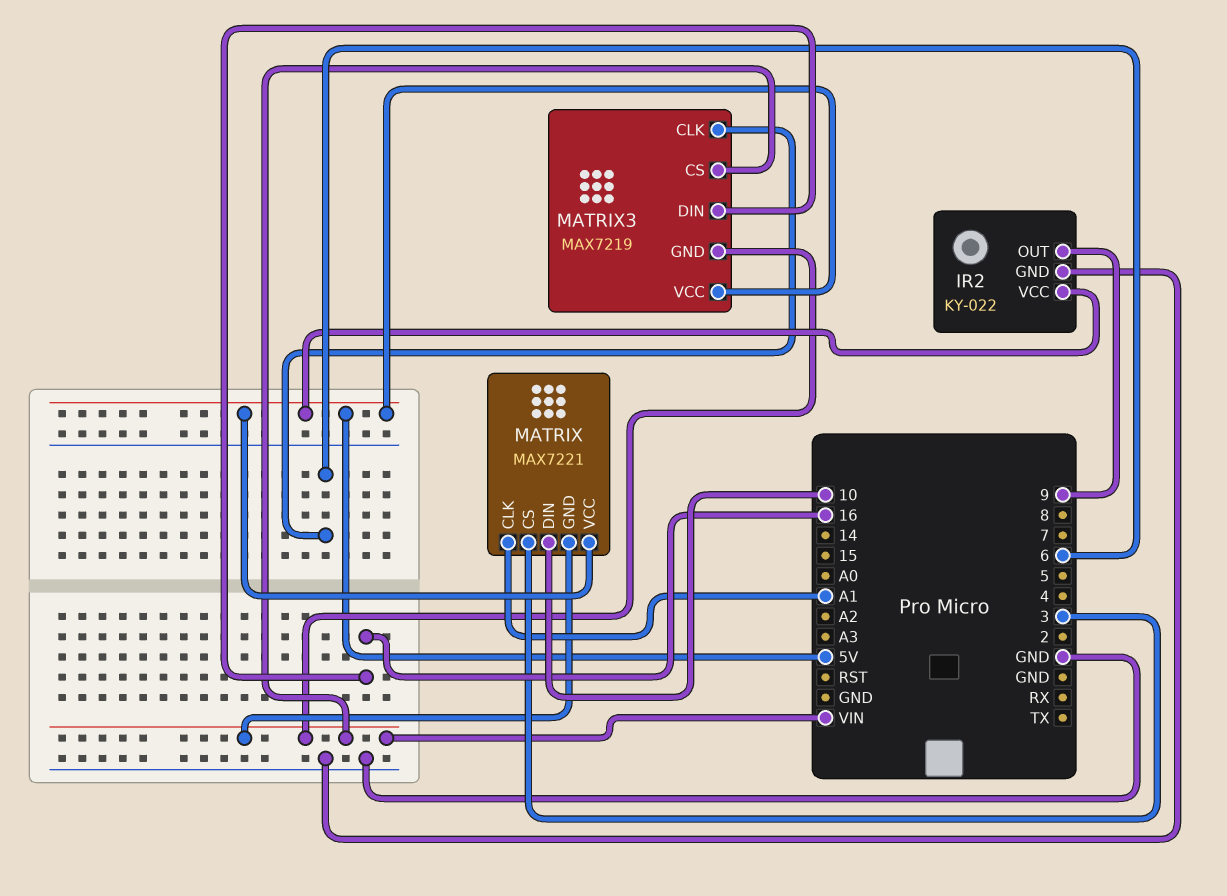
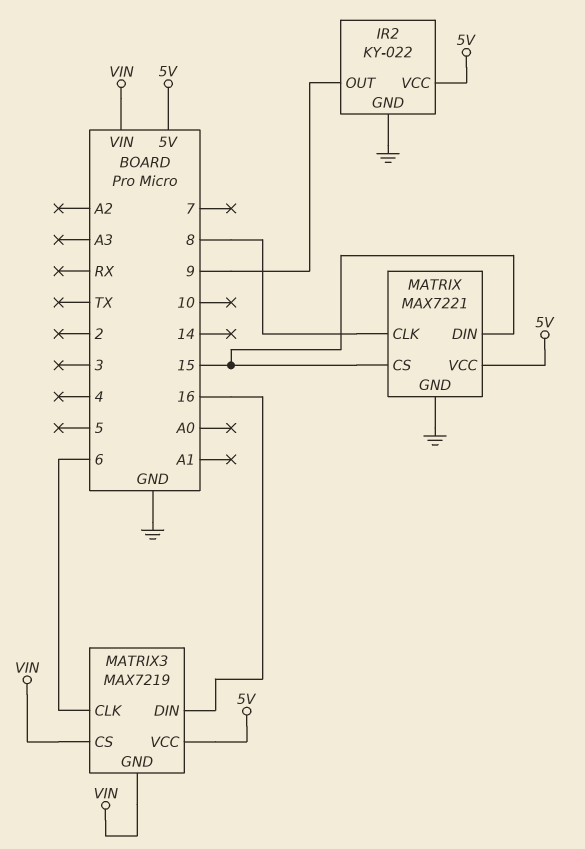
MATRIX pin CLK: A1 -> 8
MATRIX pin CS: 3 -> 15
MATRIX pin DIN: 10 -> 15
MATRIX pin GND: VIN -> GND

